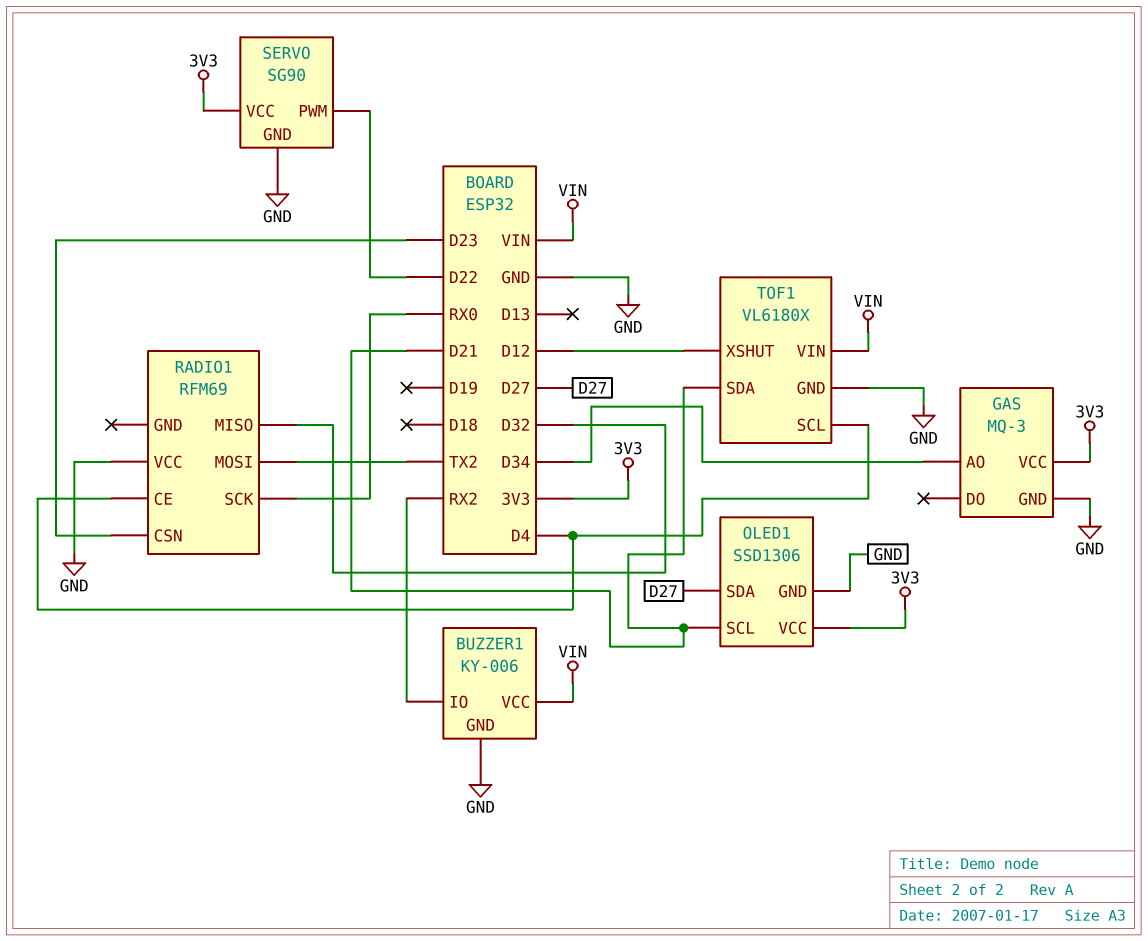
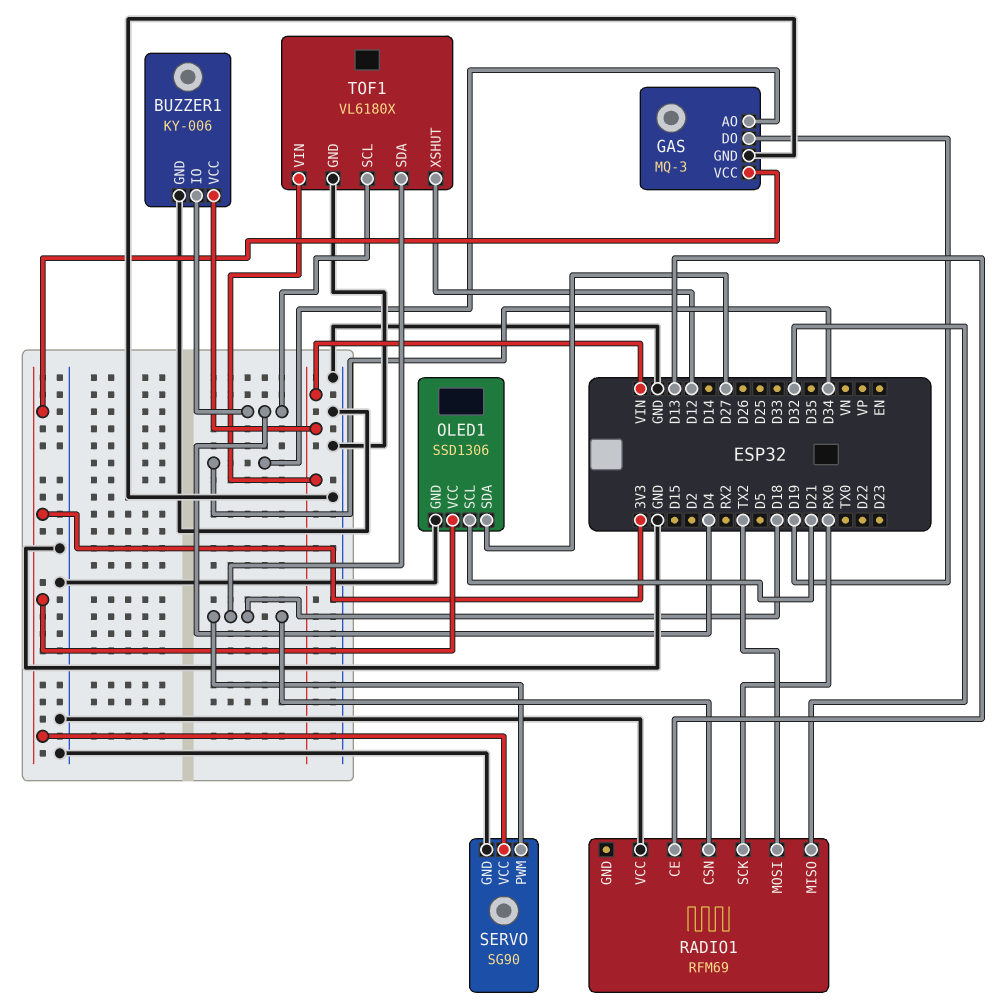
BUZZER1 pin IO: RX2 -> D4
GAS pin DO: none -> D19
RADIO1 pin CE: D4 -> D13
RADIO1 pin CSN: D23 -> D18
SERVO pin PWM: D22 -> D18
TOF1 pin SDA: D21 -> D18

